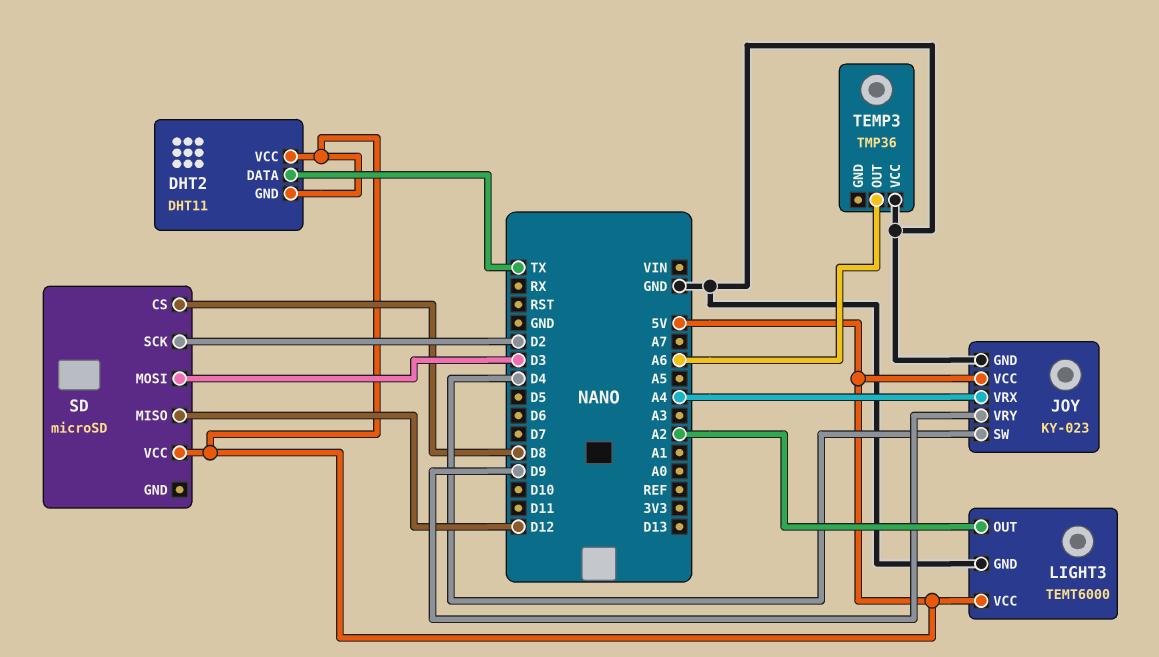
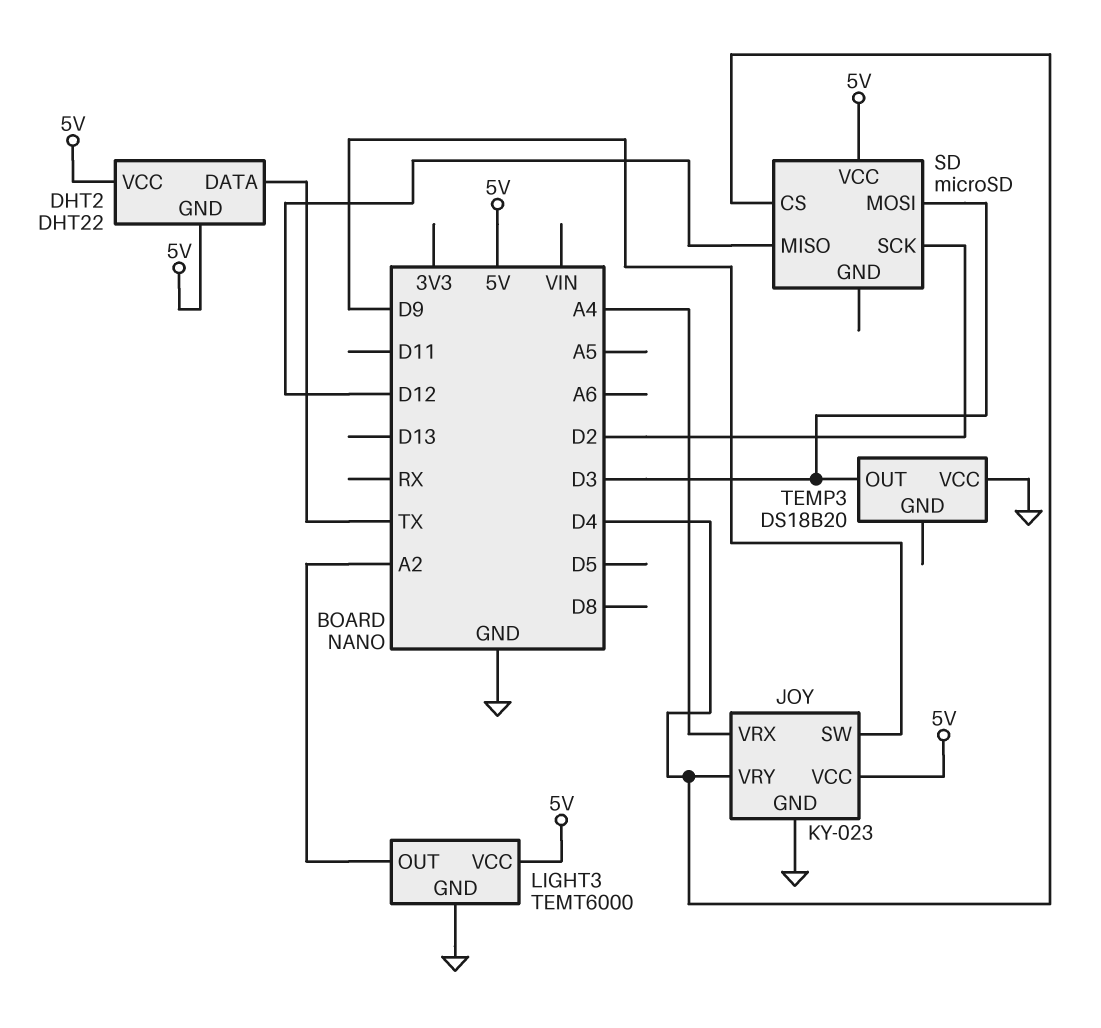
DHT2: DHT11 -> DHT22
JOY pin SW: D4 -> D9
JOY pin VRY: D9 -> D4
SD pin CS: D8 -> D4
TEMP3: TMP36 -> DS18B20
TEMP3 pin OUT: A6 -> D3

